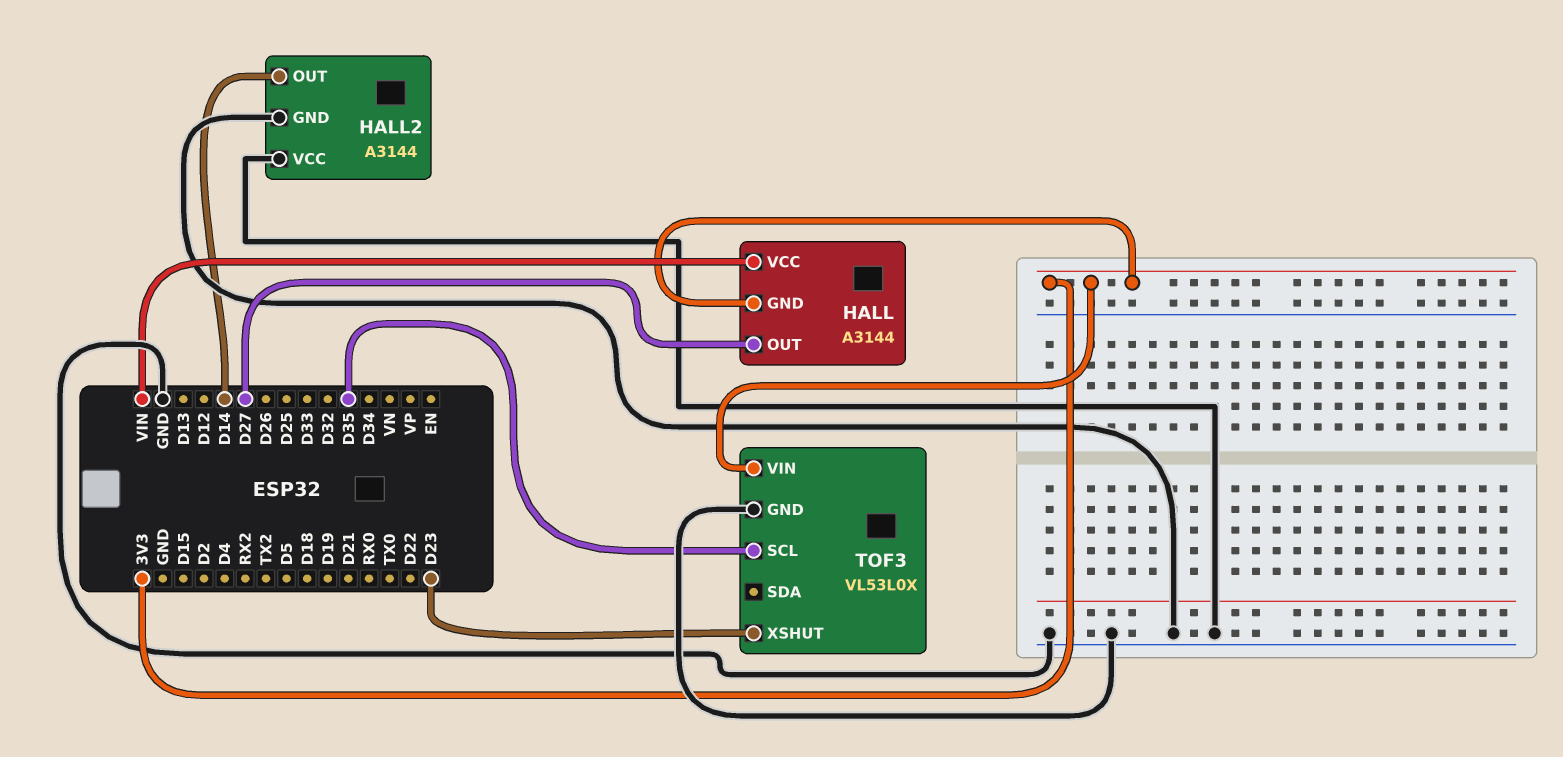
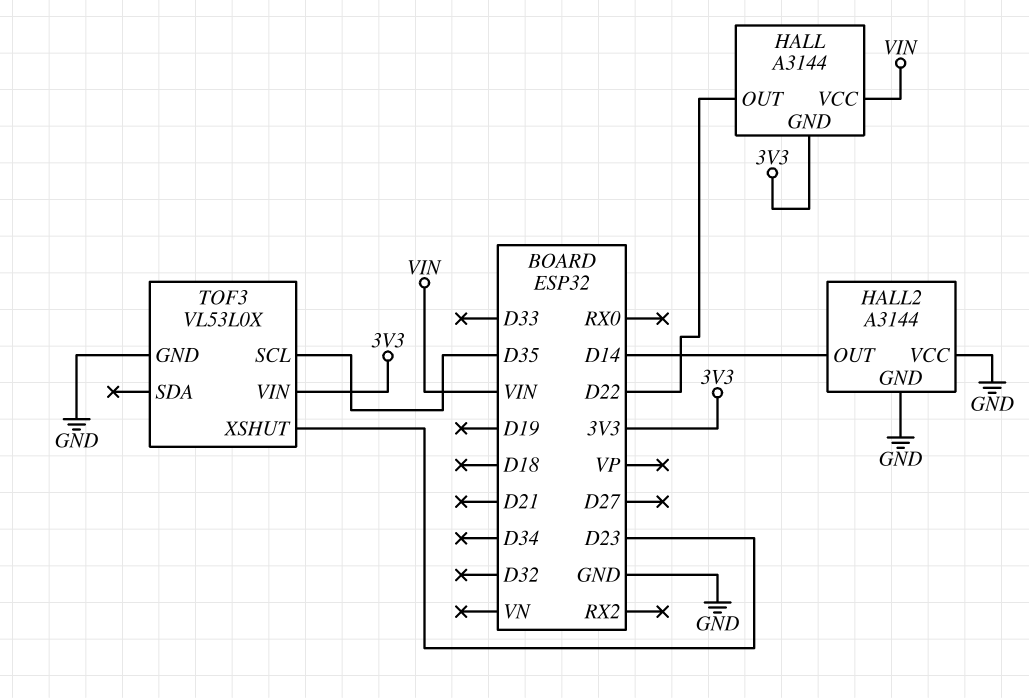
HALL pin OUT: D27 -> D22

